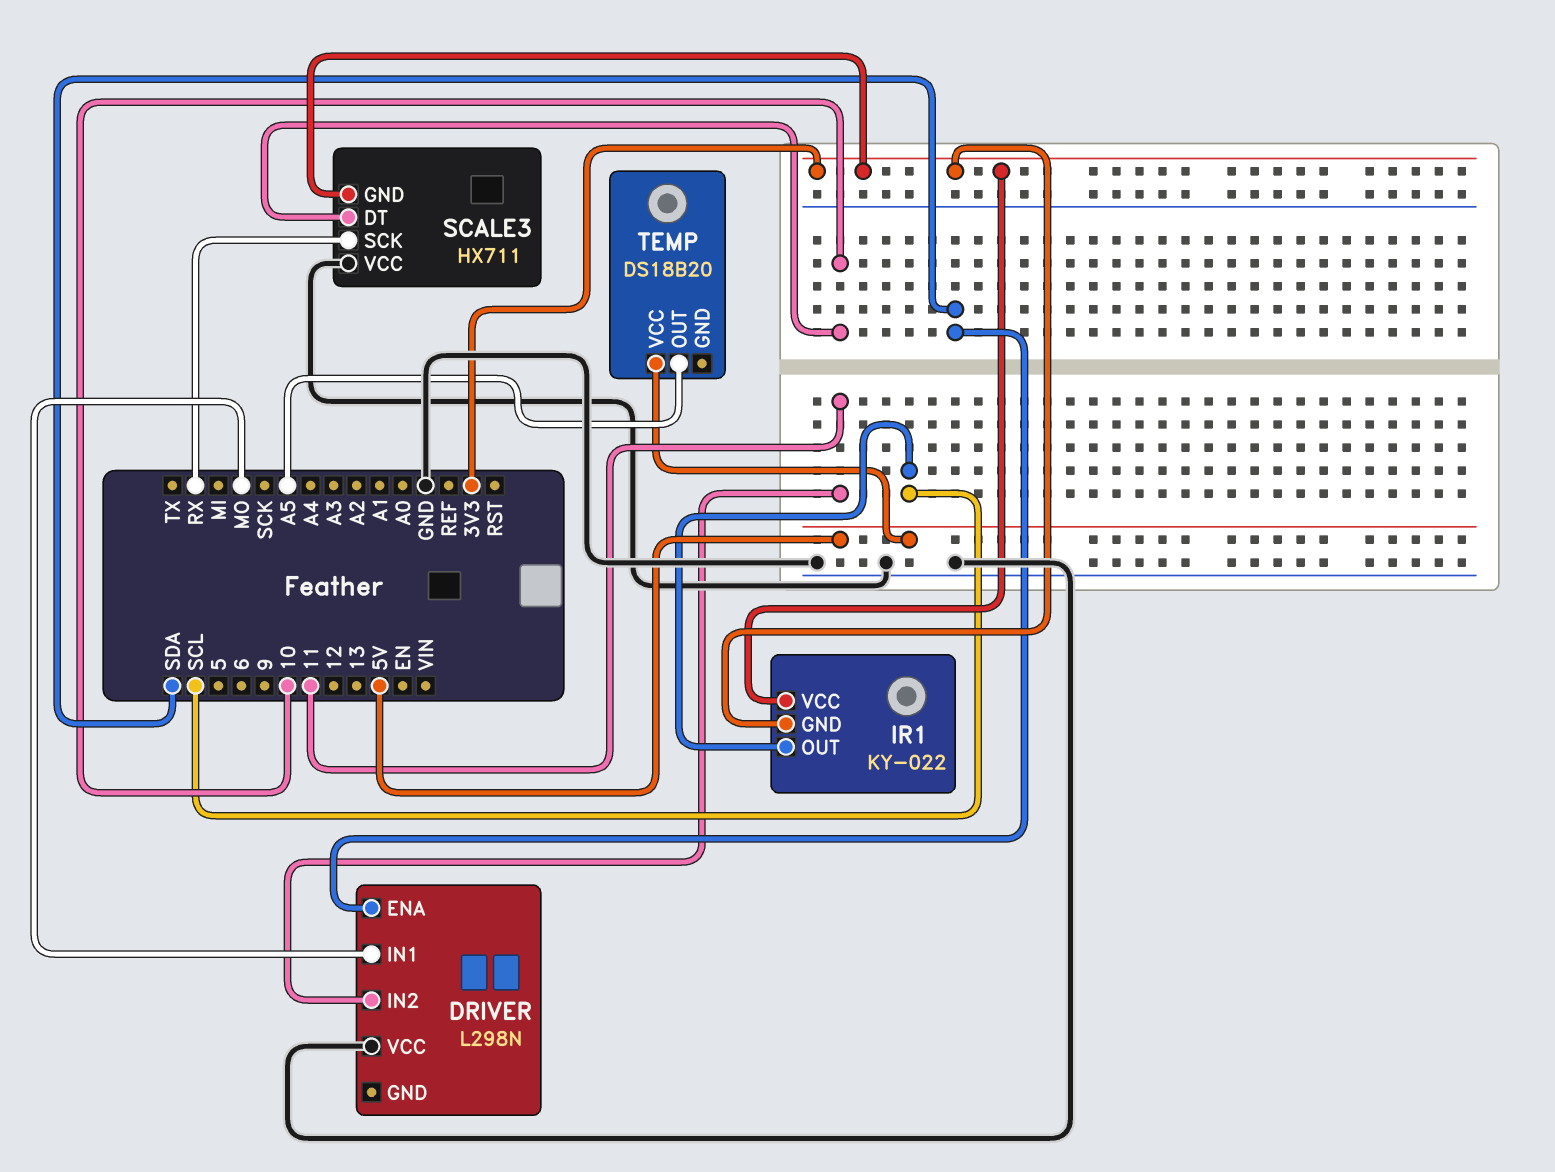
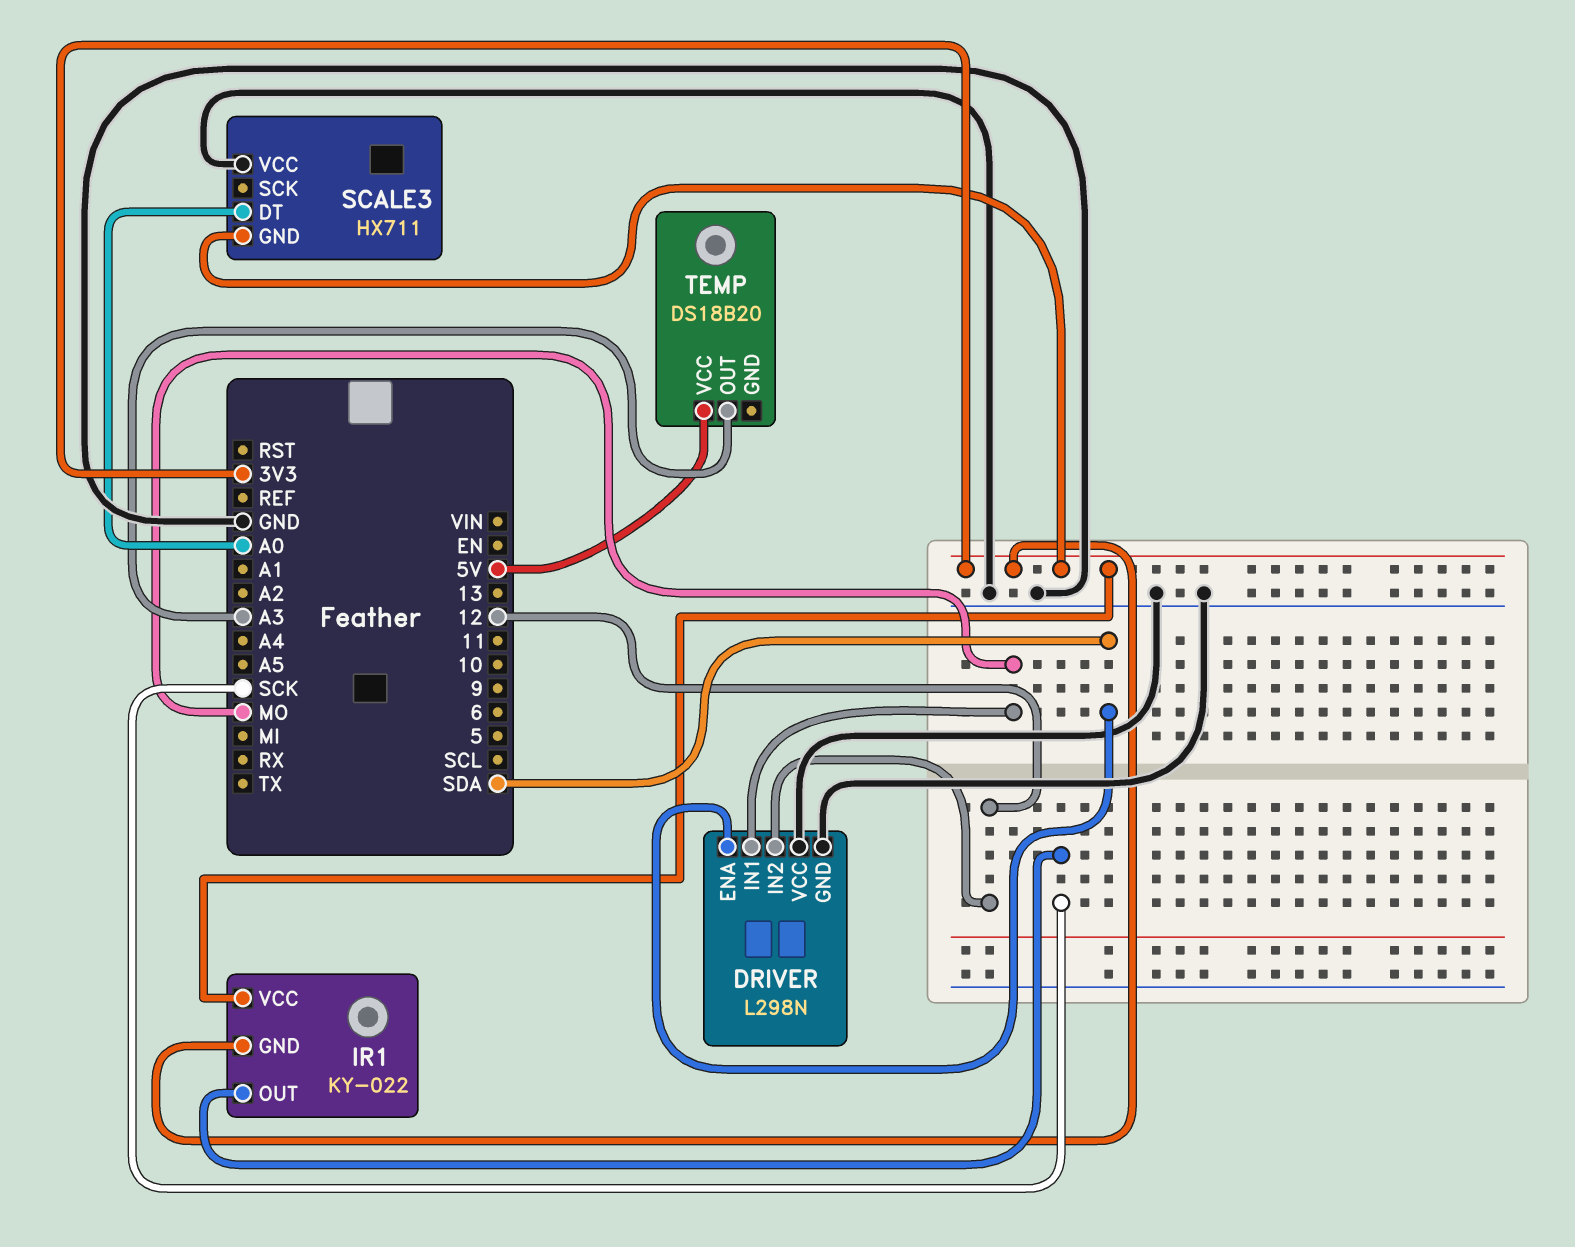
DRIVER pin GND: none -> GND
DRIVER pin IN2: 11 -> 12
IR1 pin OUT: SCL -> SCK
SCALE3 pin DT: 10 -> A0
SCALE3 pin SCK: RX -> none
TEMP pin OUT: A5 -> A3

